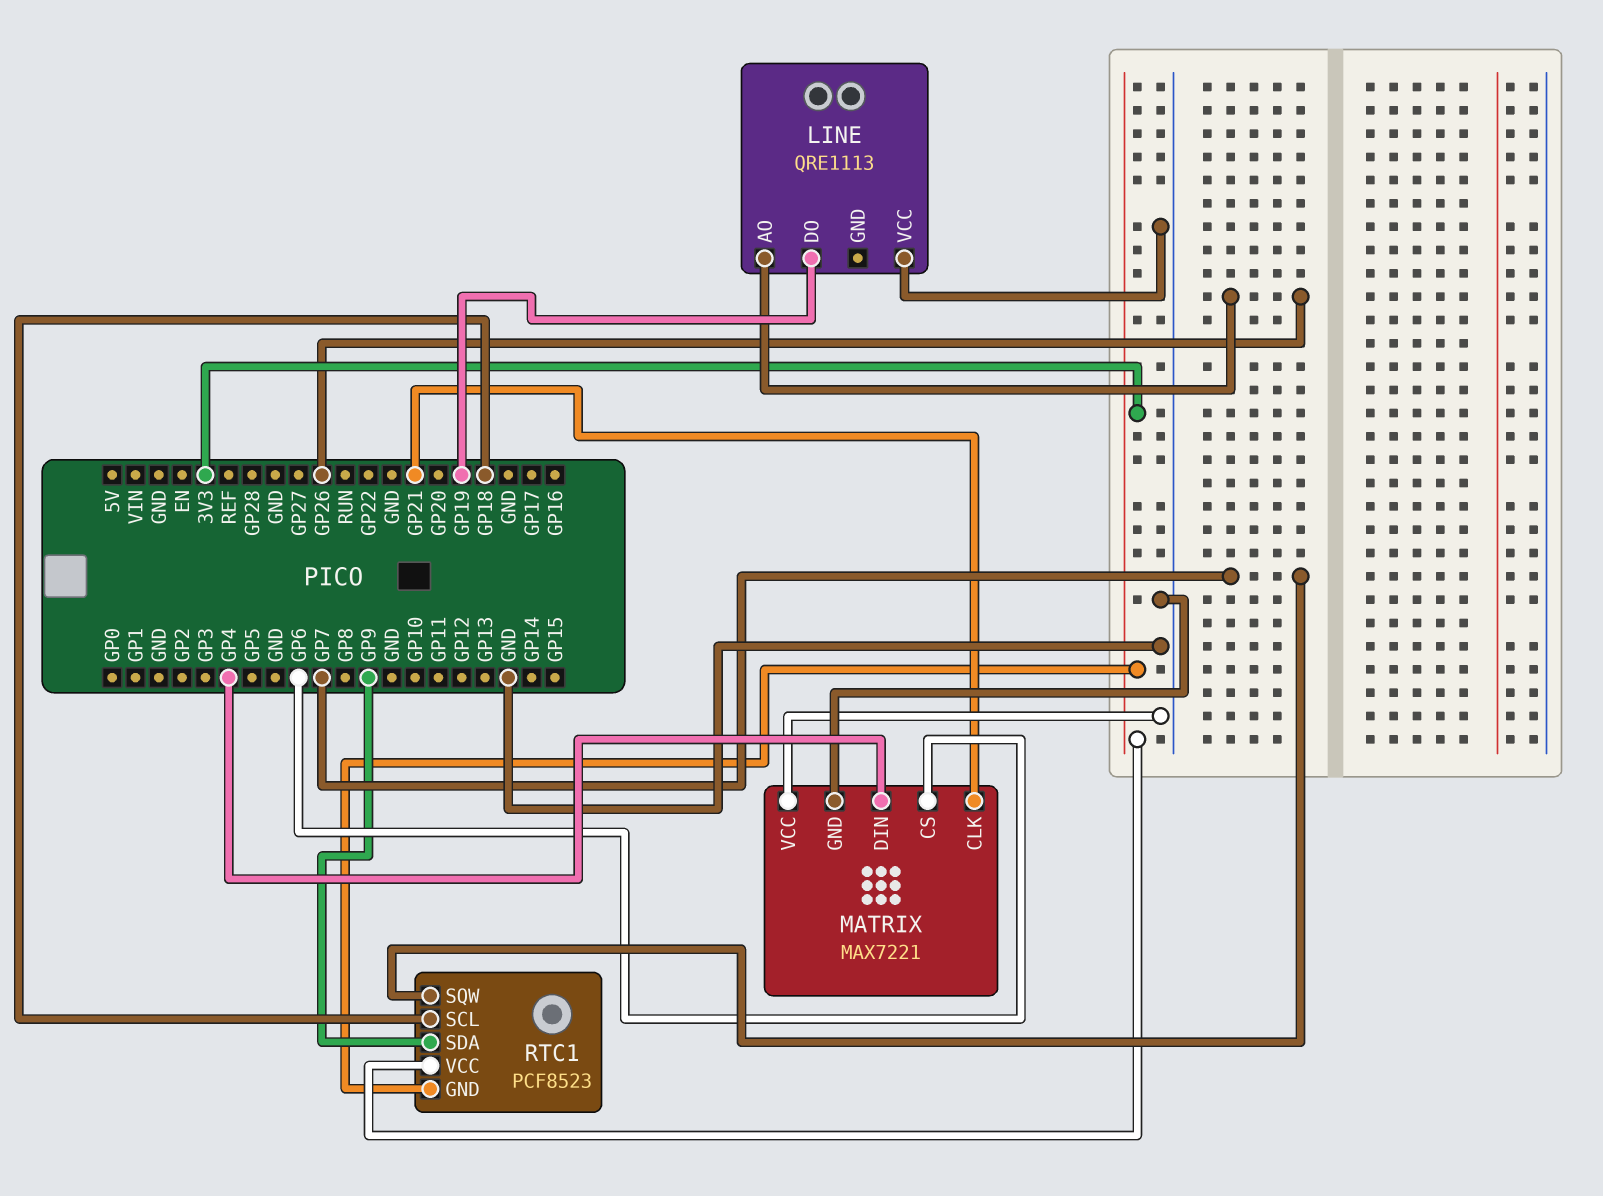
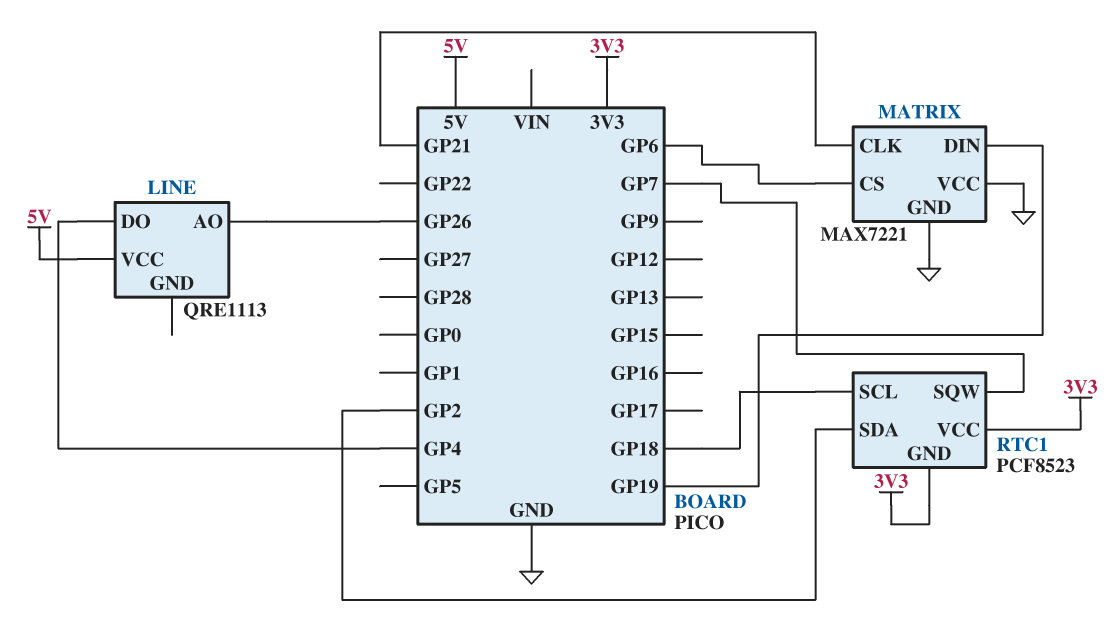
LINE pin DO: GP19 -> GP4
LINE pin VCC: GND -> 5V
MATRIX pin DIN: GP4 -> GP19
RTC1 pin SDA: GP9 -> GP2

